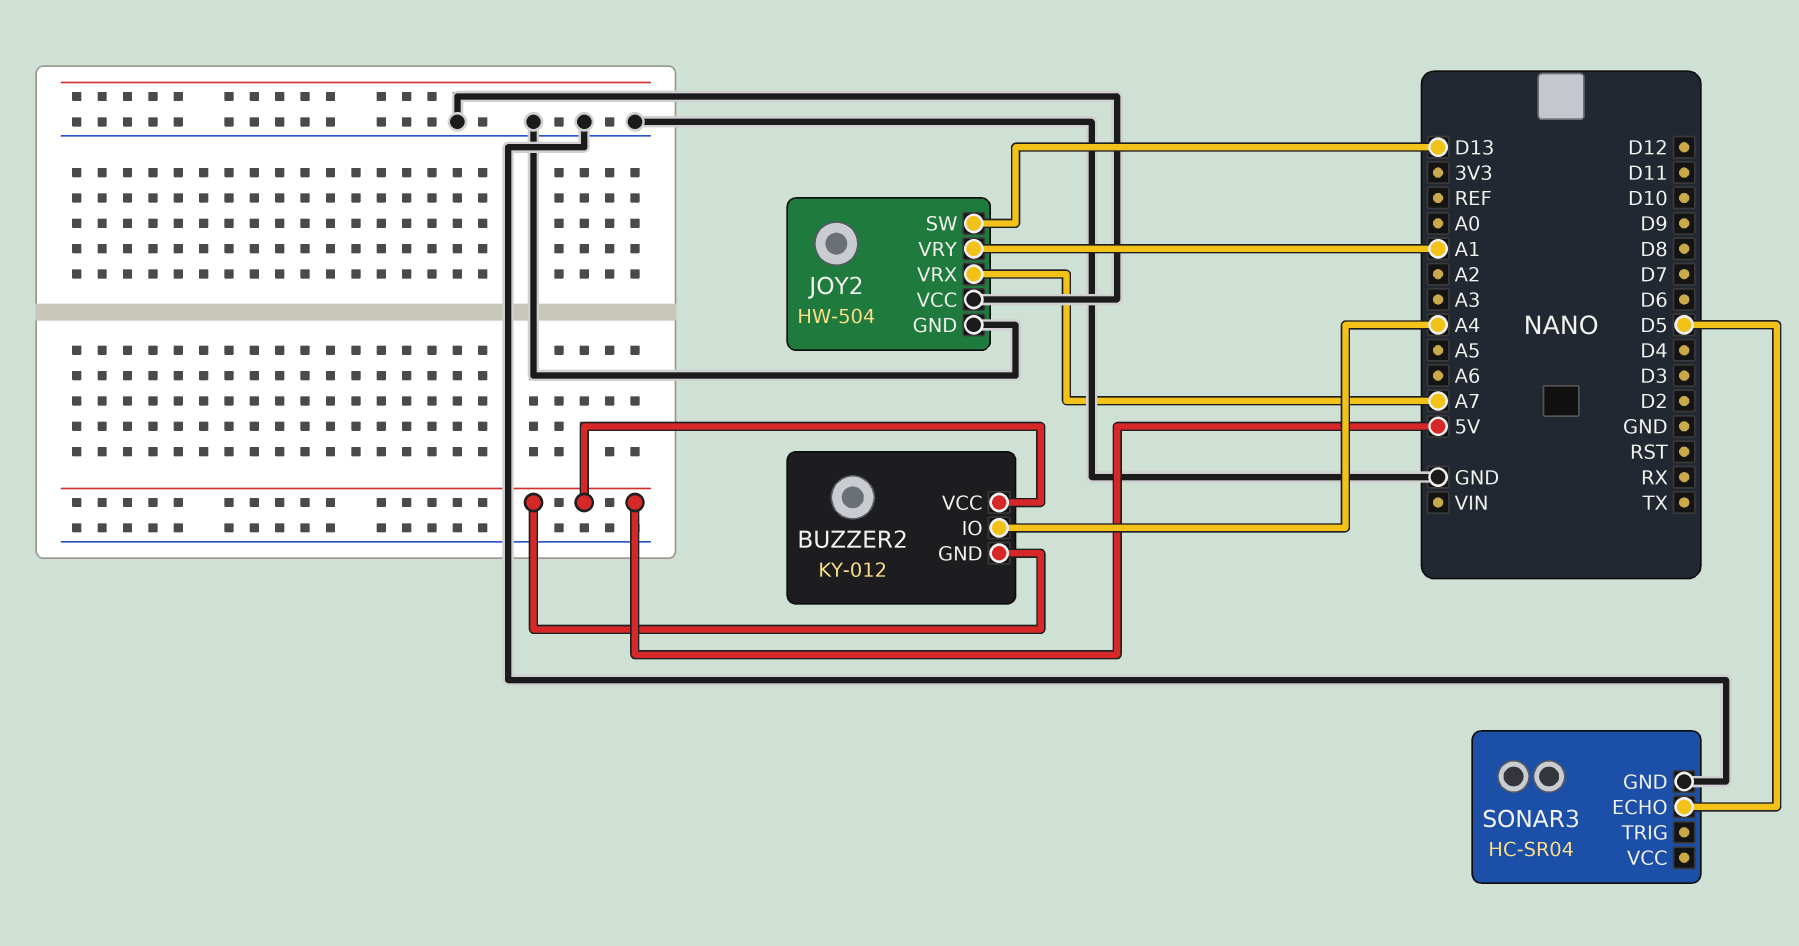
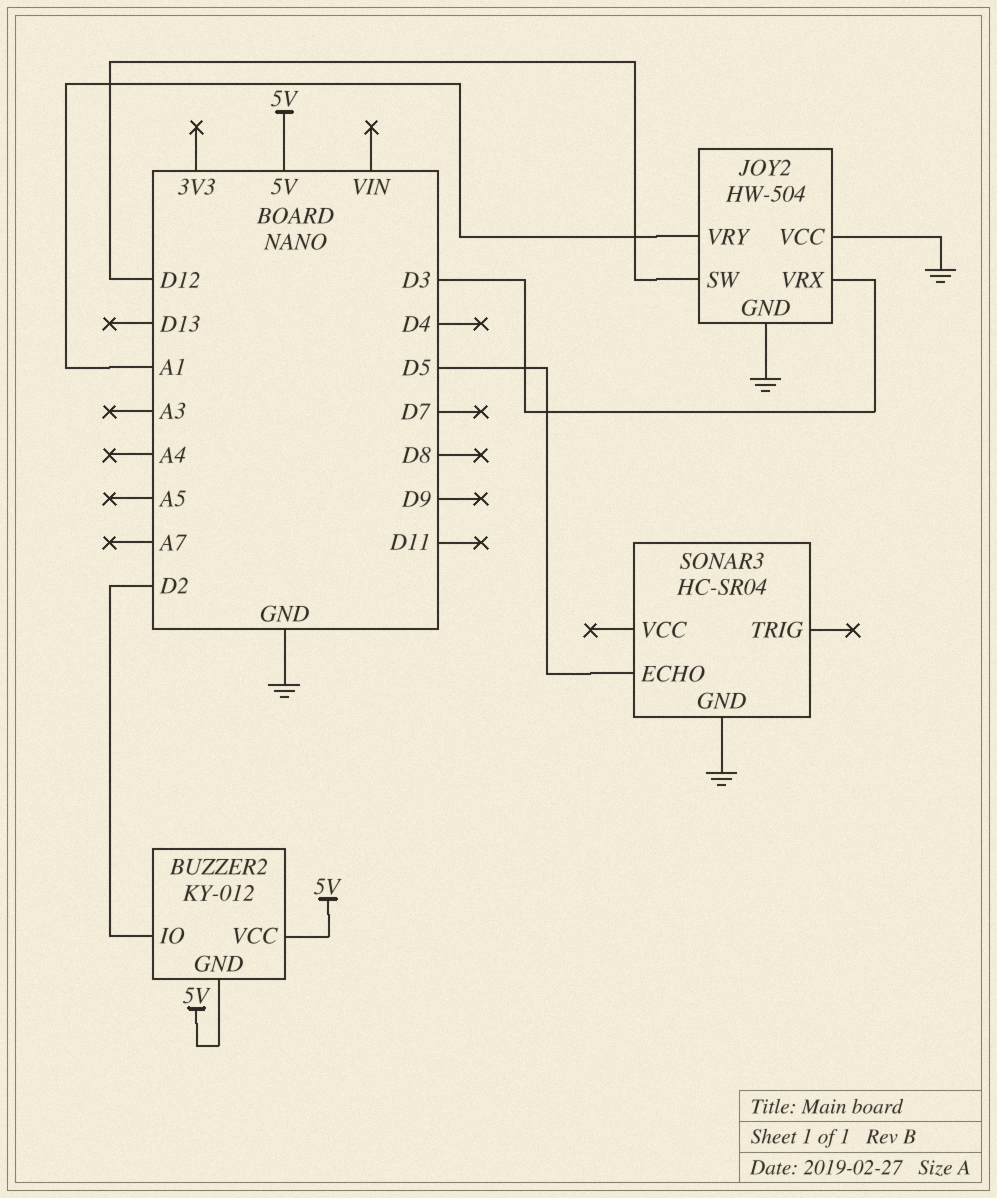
BUZZER2 pin IO: A4 -> D2
JOY2 pin SW: D13 -> D12
JOY2 pin VRX: A7 -> D3

